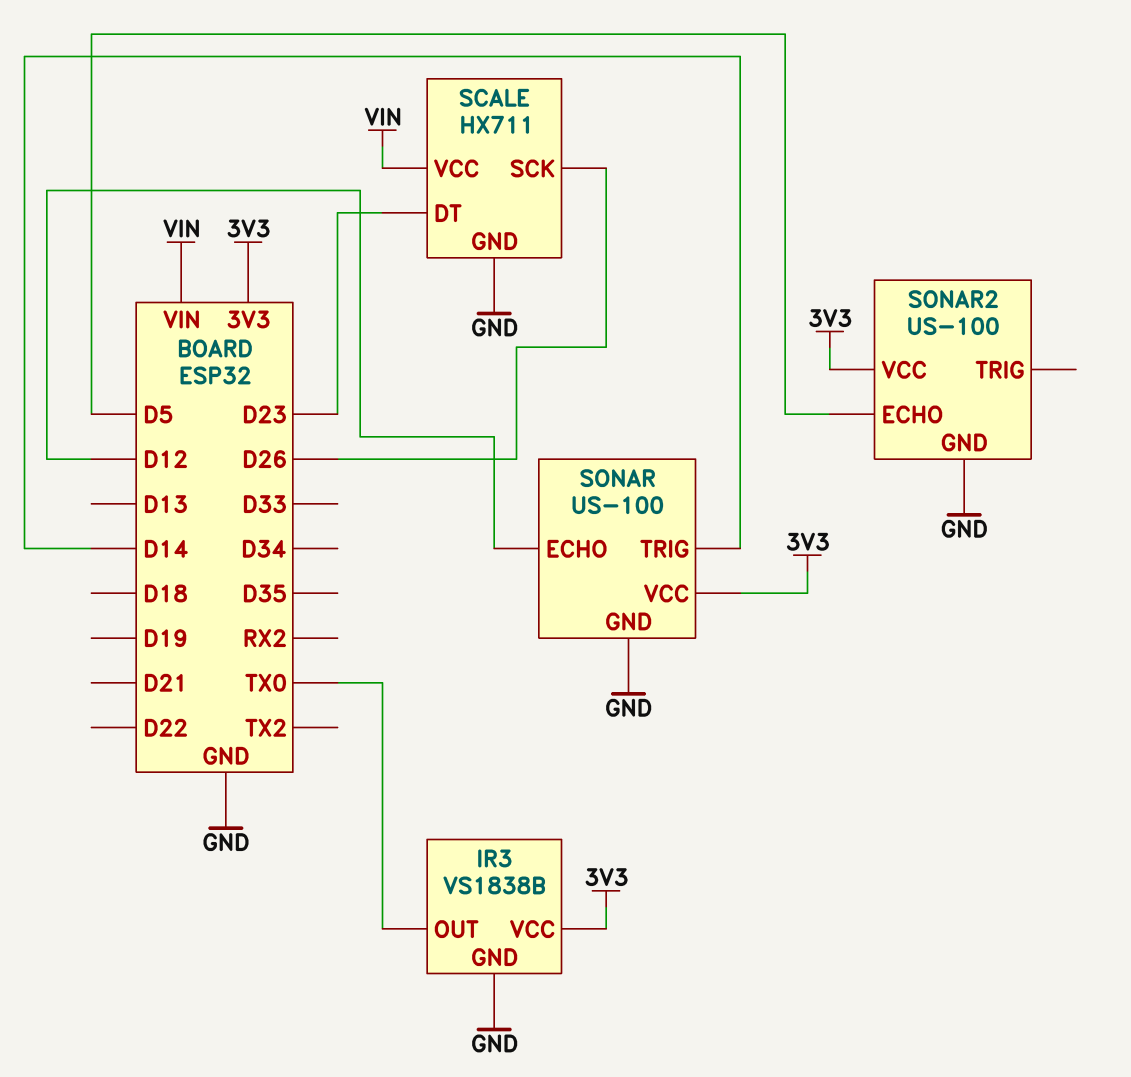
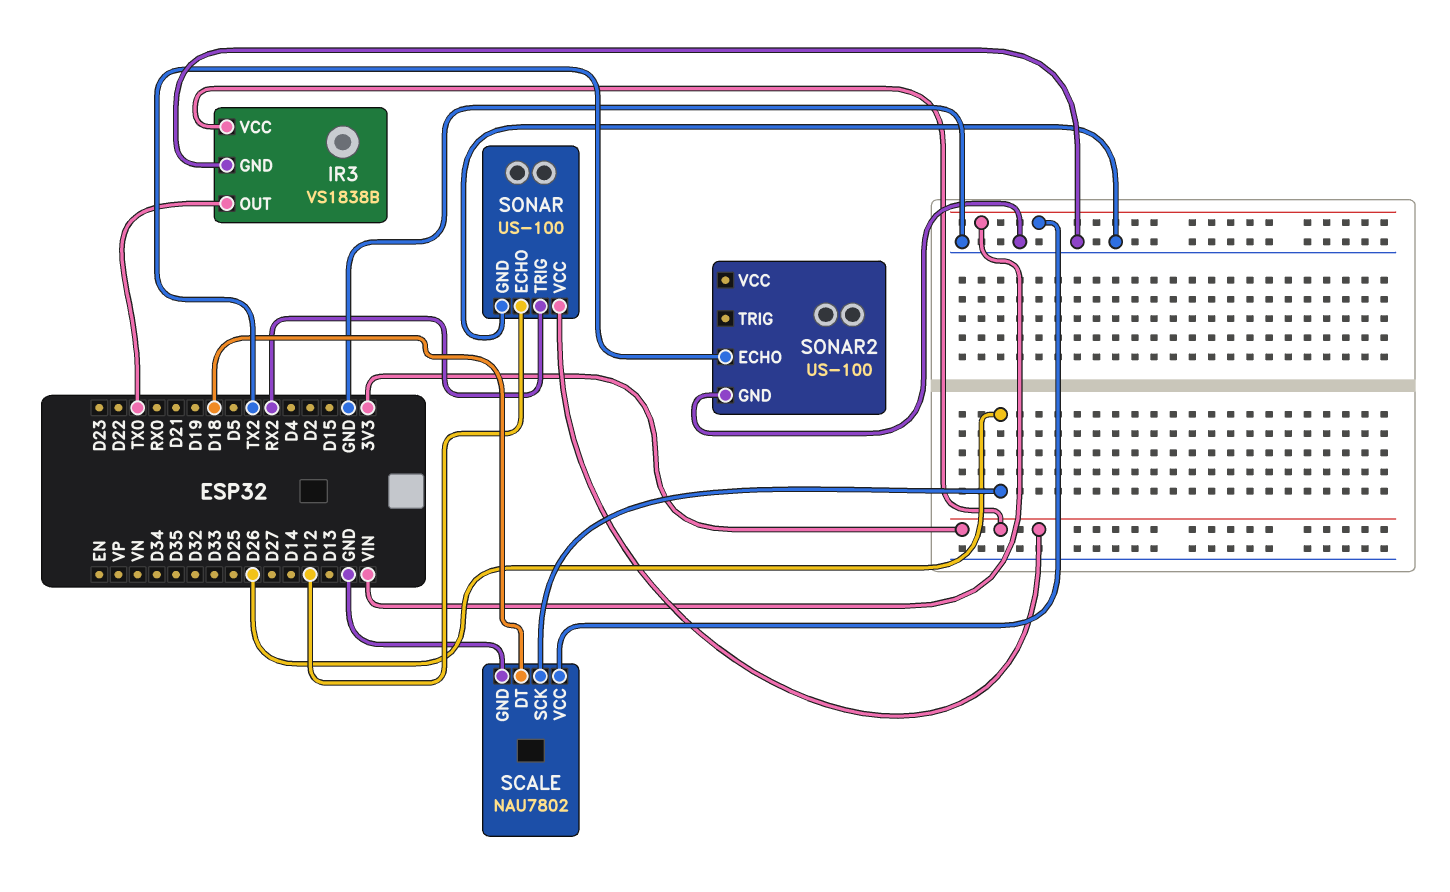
SCALE: HX711 -> NAU7802
SCALE pin DT: D23 -> D18
SONAR pin TRIG: D14 -> RX2
SONAR2 pin ECHO: D5 -> TX2
SONAR2 pin VCC: 3V3 -> none

